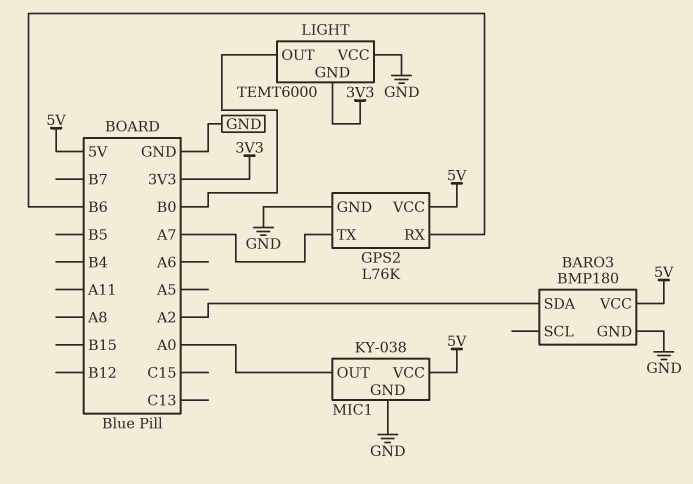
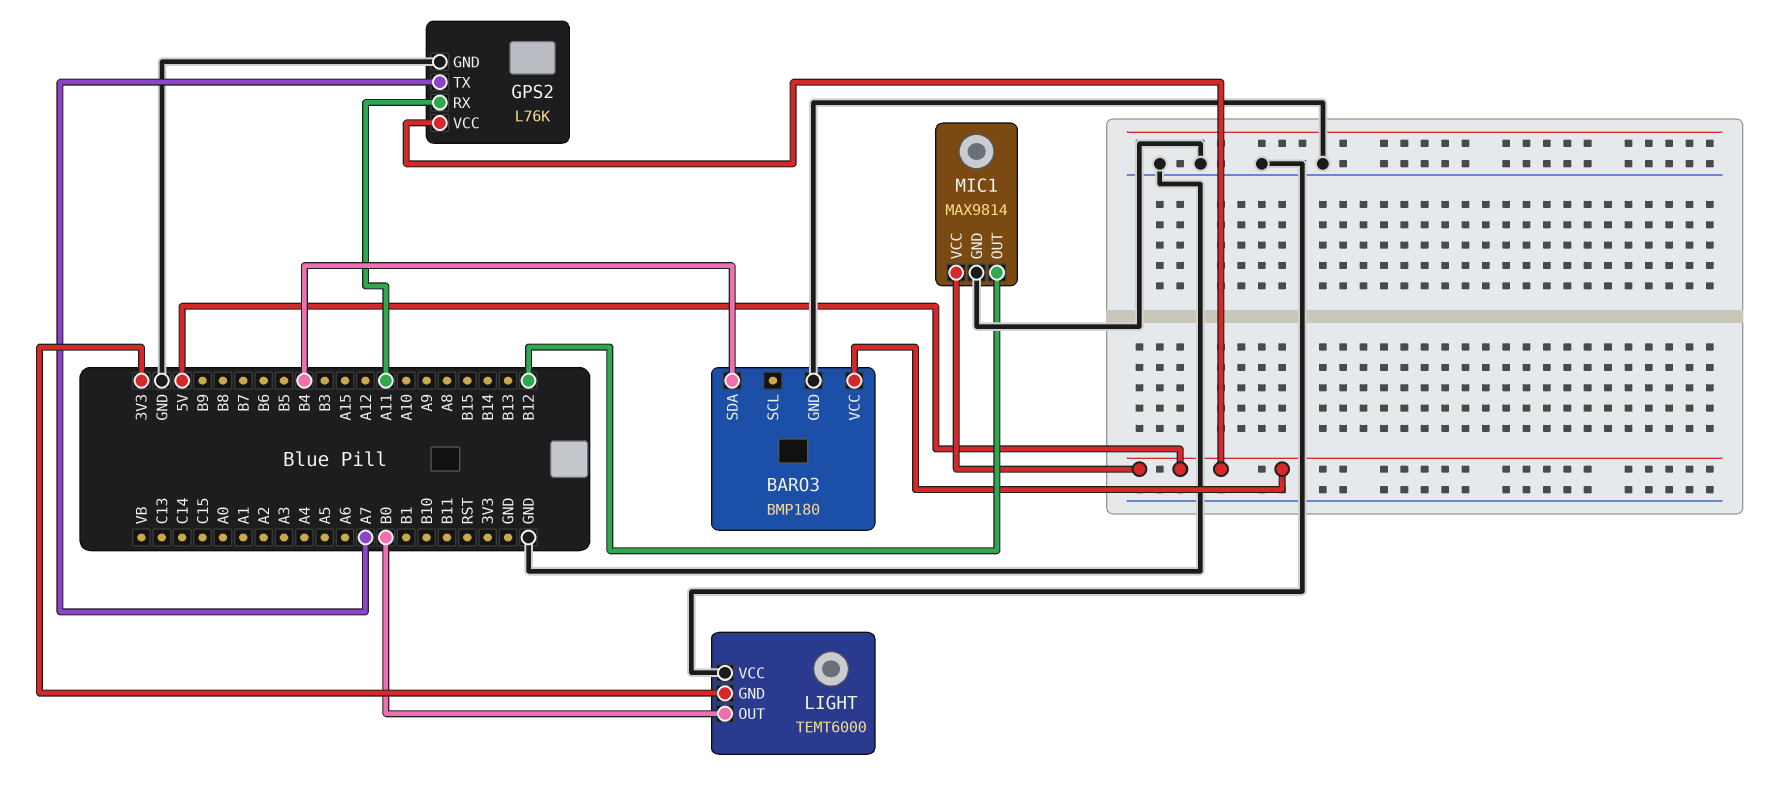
BARO3 pin SDA: A2 -> B4
GPS2 pin RX: B6 -> A11
MIC1: KY-038 -> MAX9814
MIC1 pin OUT: A0 -> B12

